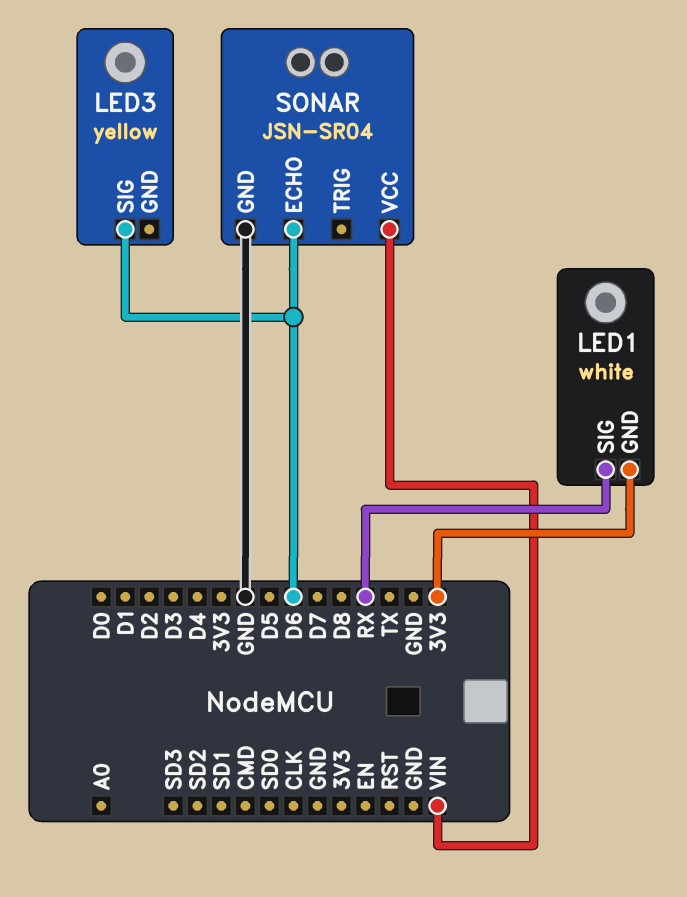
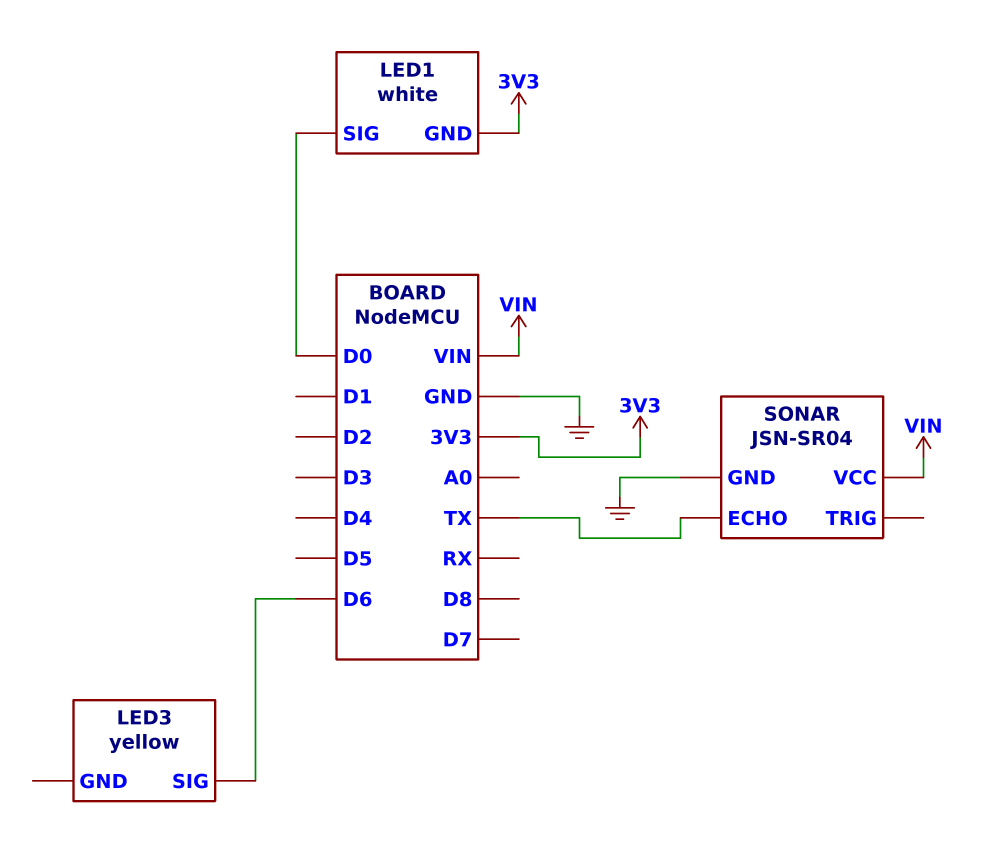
LED1 pin SIG: RX -> D0
SONAR pin ECHO: D6 -> TX

